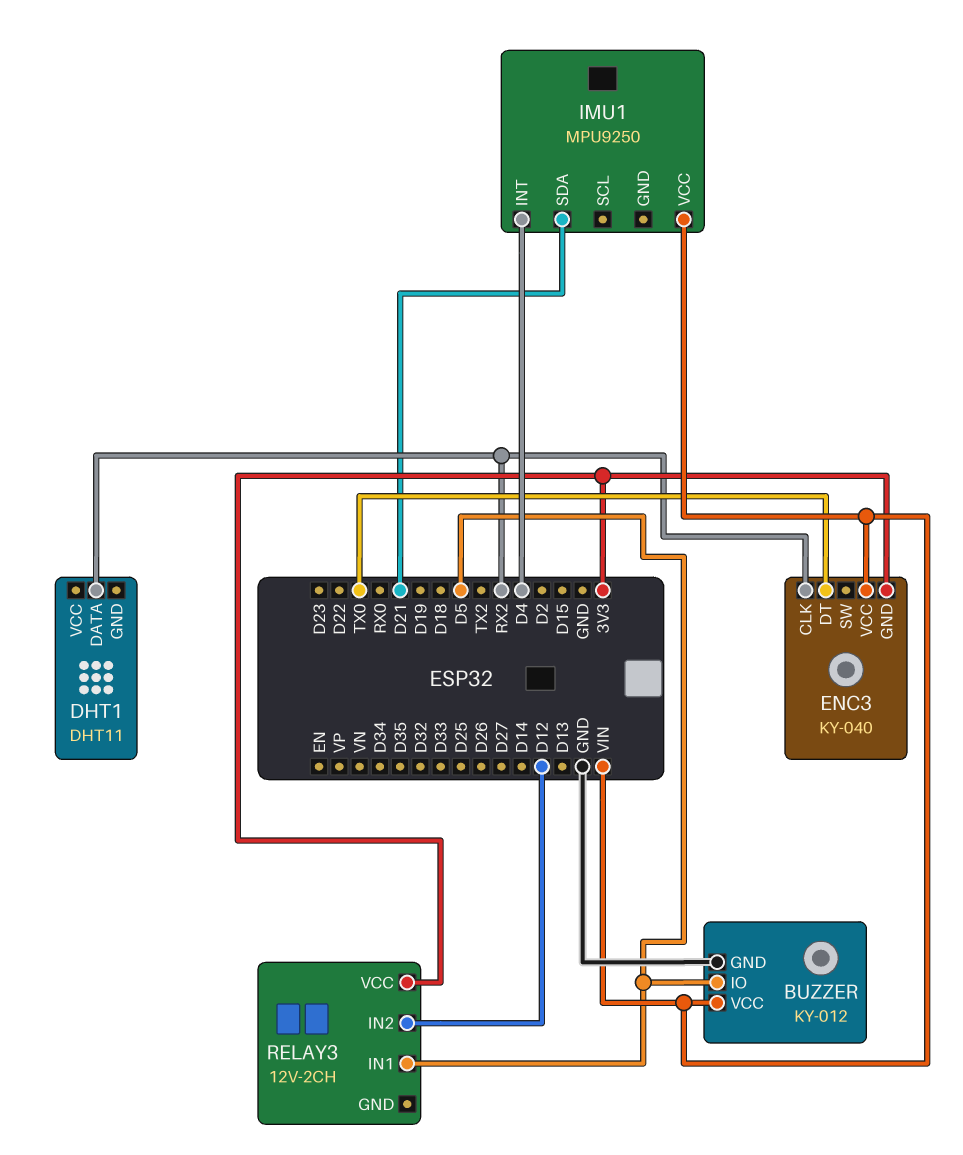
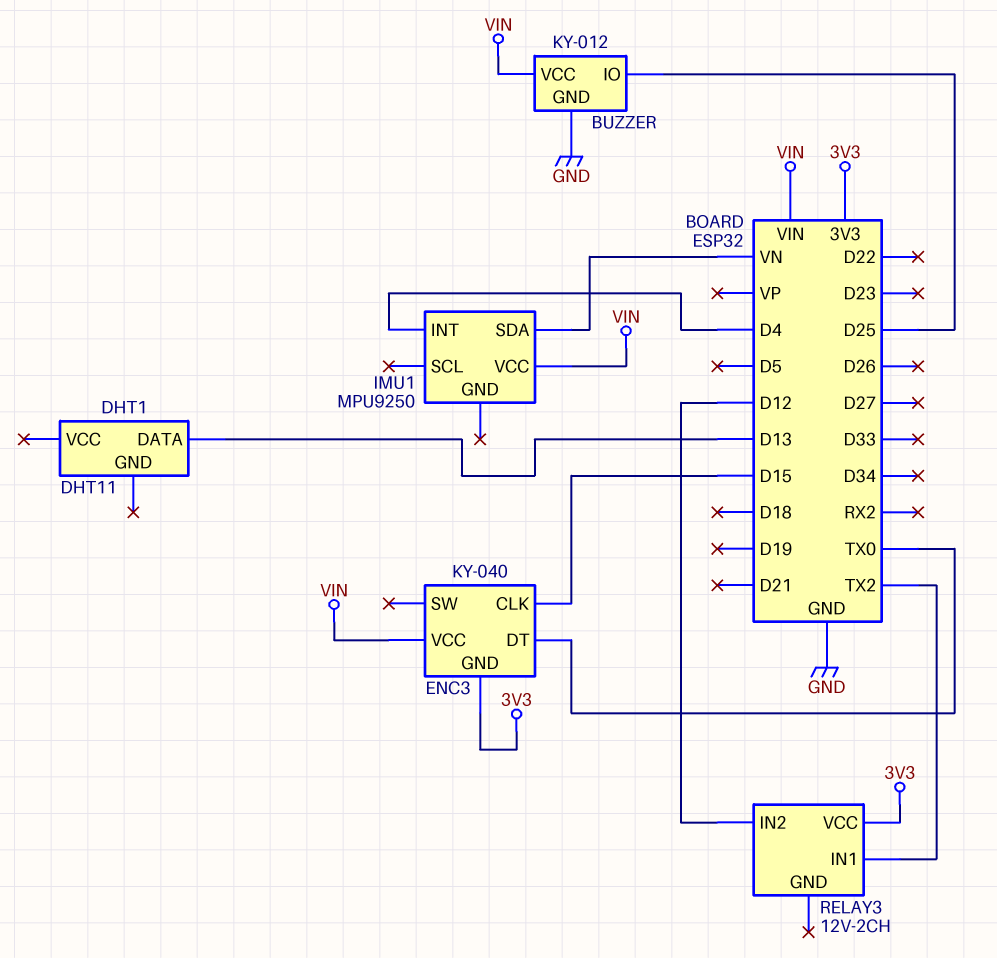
BUZZER pin IO: D5 -> D25
DHT1 pin DATA: RX2 -> D13
ENC3 pin CLK: RX2 -> D15
IMU1 pin SDA: D21 -> VN
RELAY3 pin IN1: D5 -> TX2

